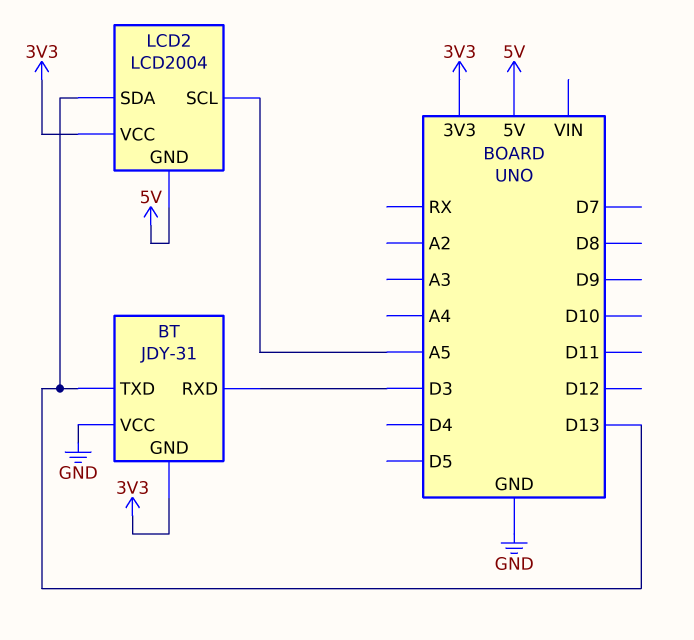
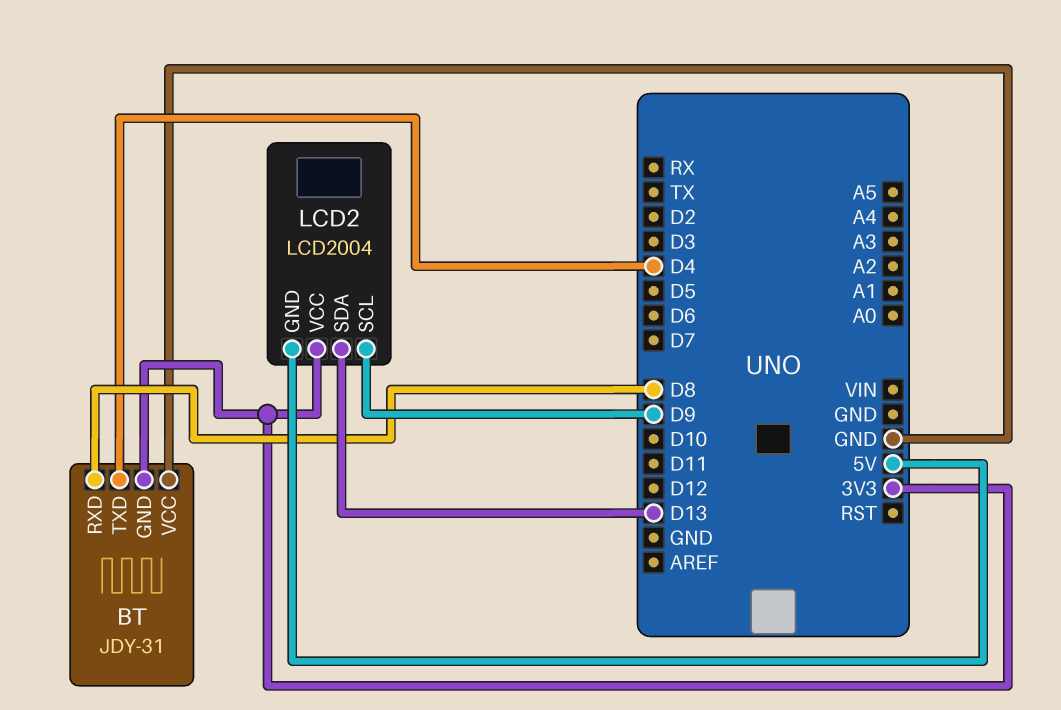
BT pin RXD: D3 -> D8
BT pin TXD: D13 -> D4
LCD2 pin SCL: A5 -> D9

